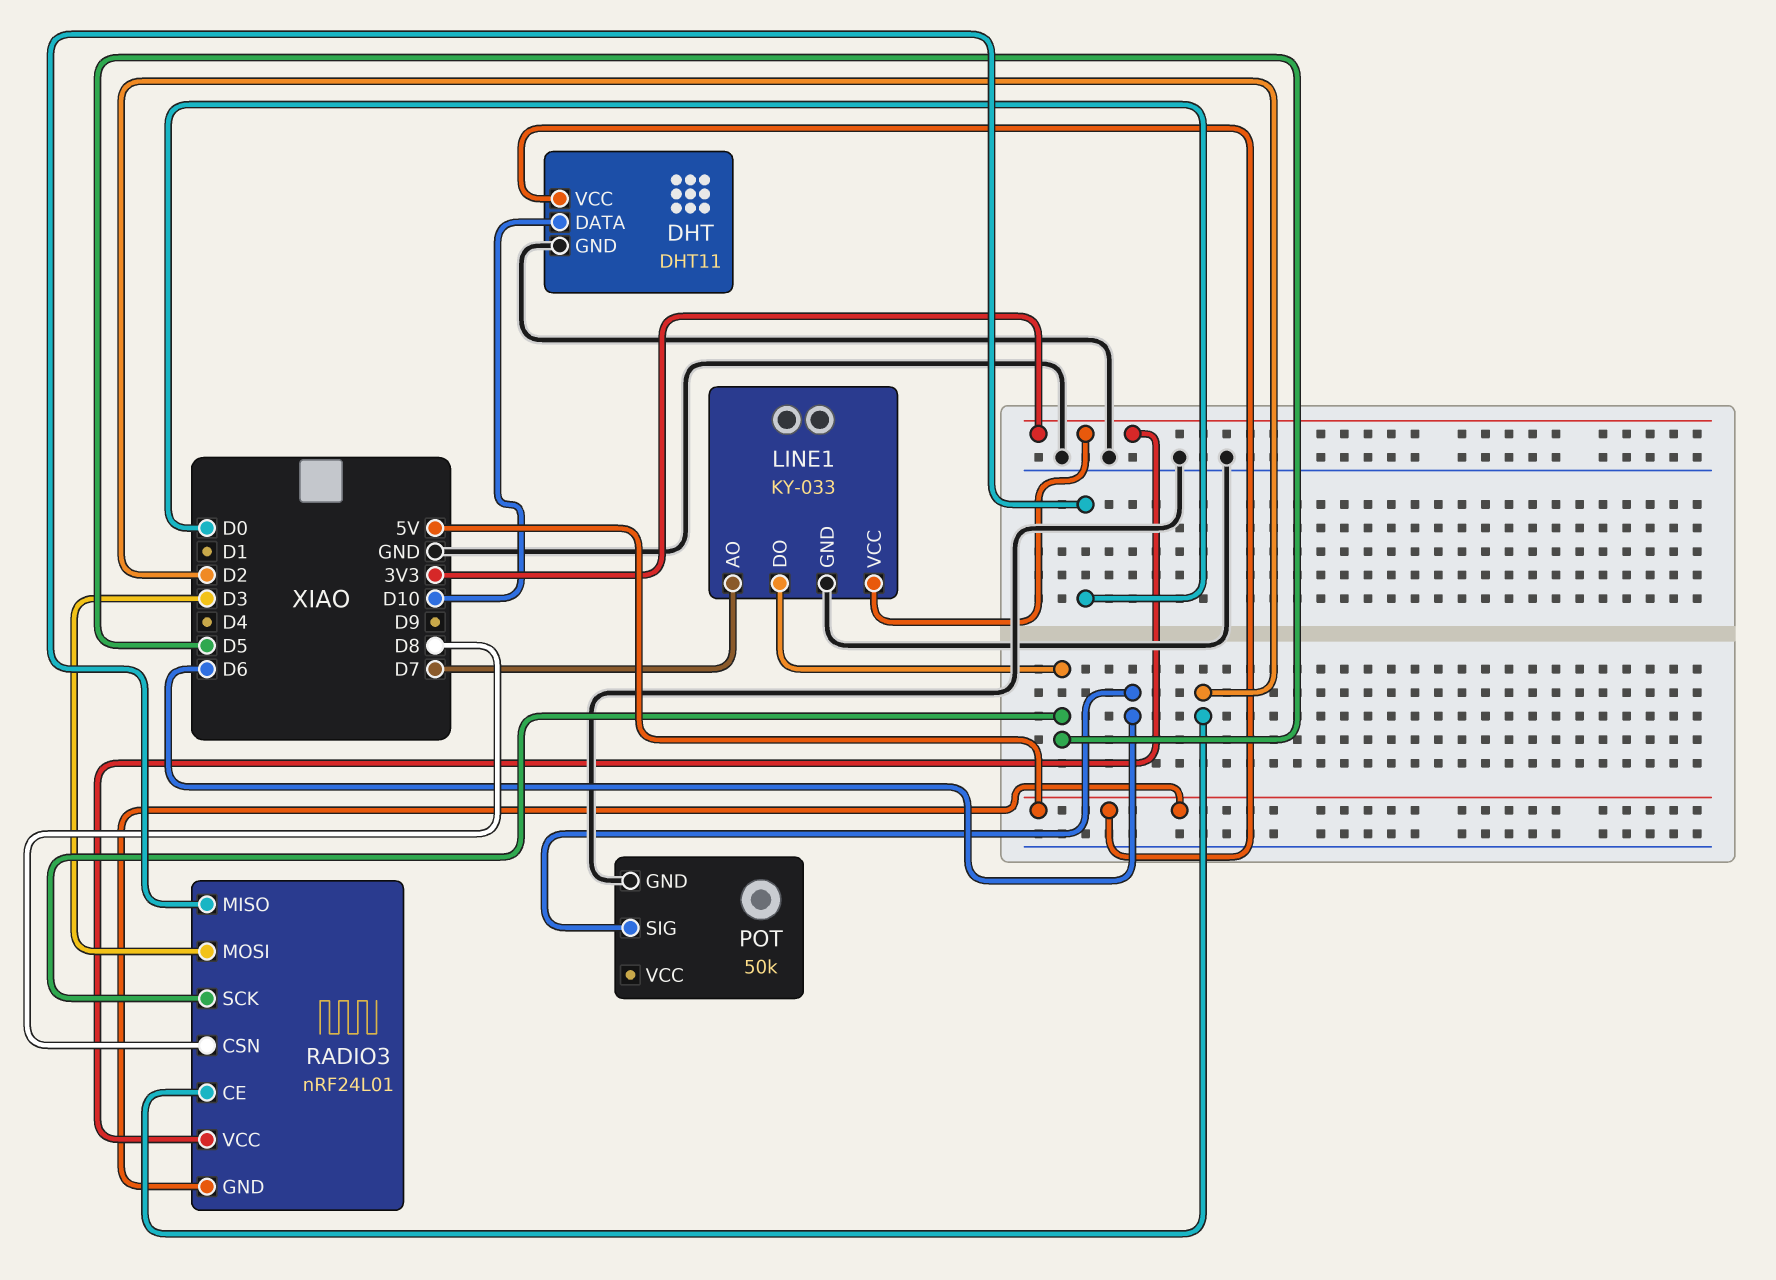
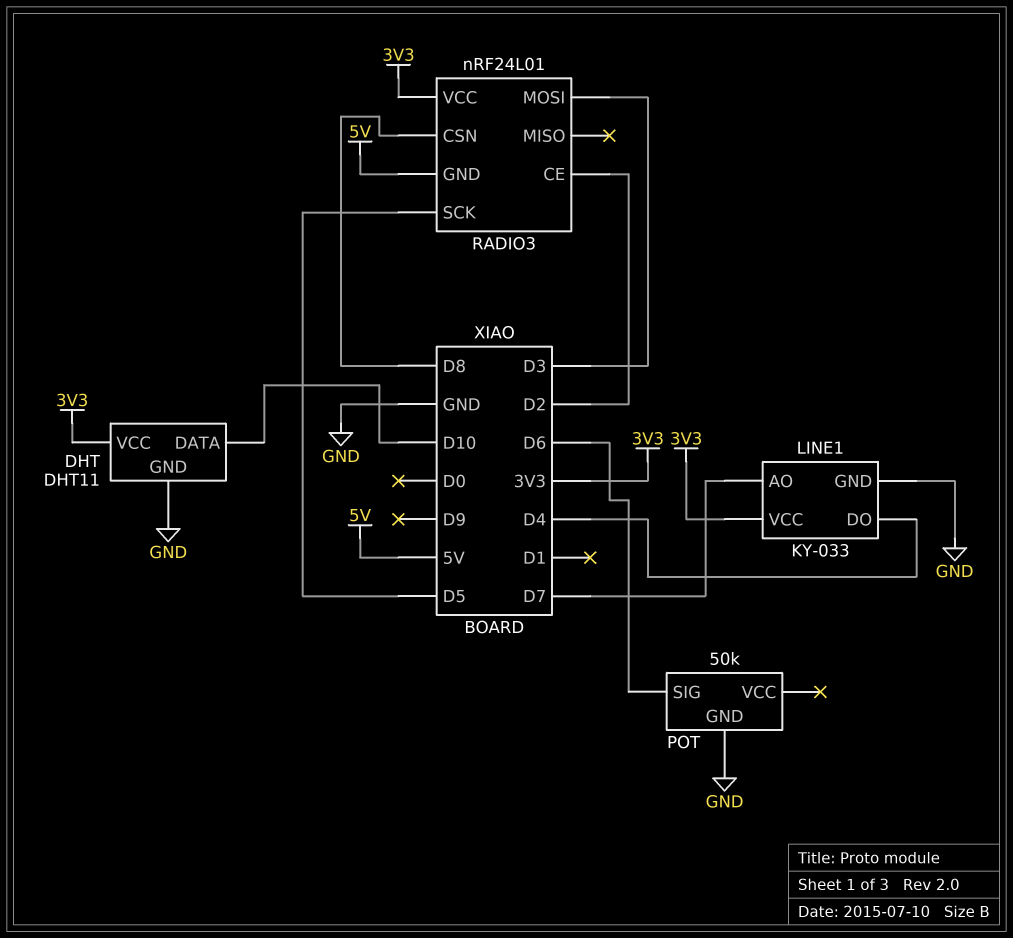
DHT pin VCC: 5V -> 3V3
LINE1 pin DO: D5 -> D4
RADIO3 pin MISO: D0 -> none

